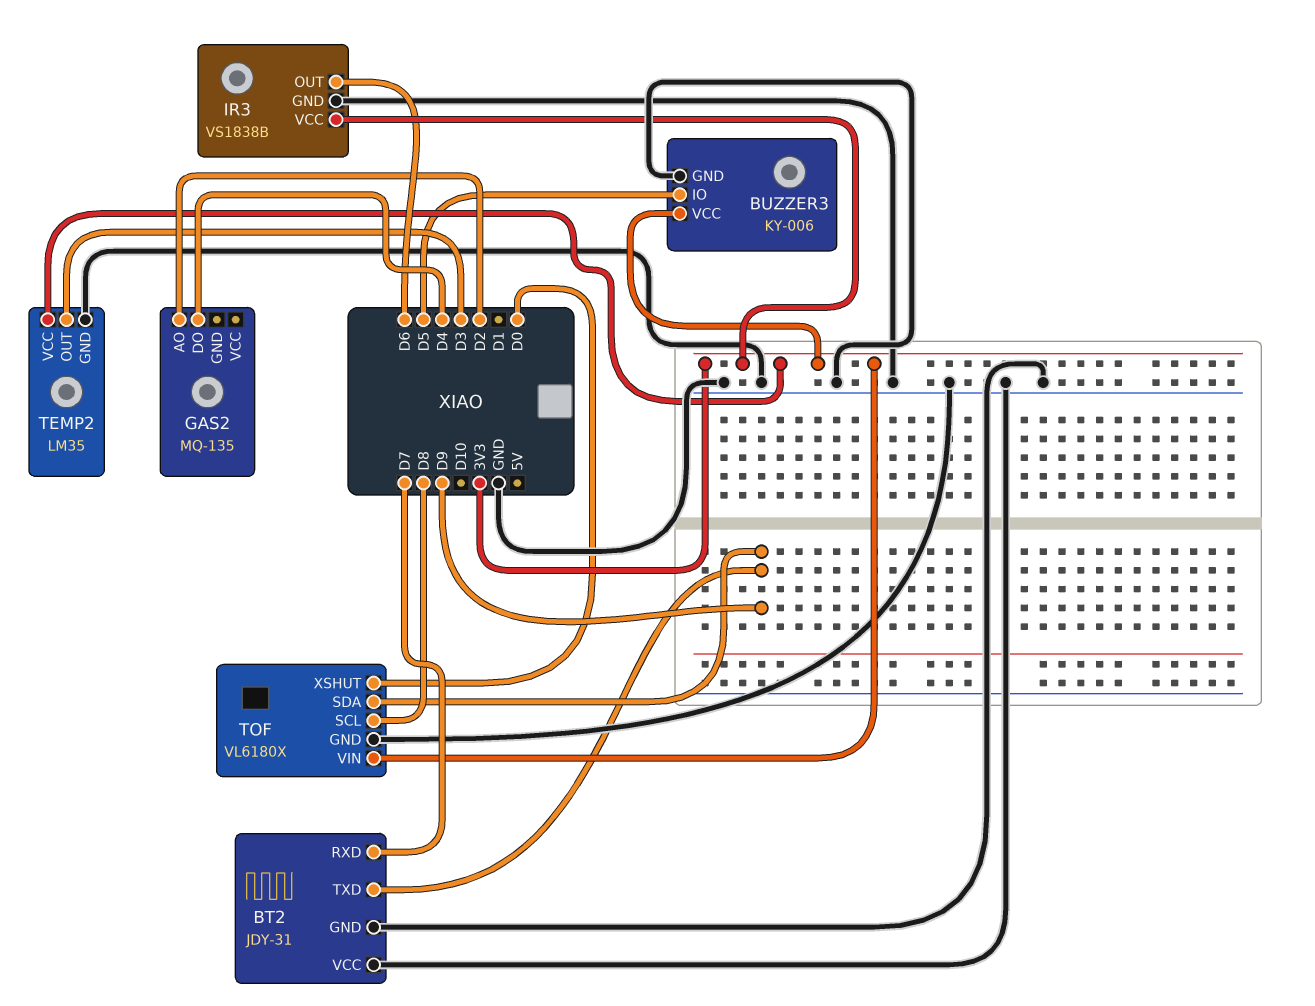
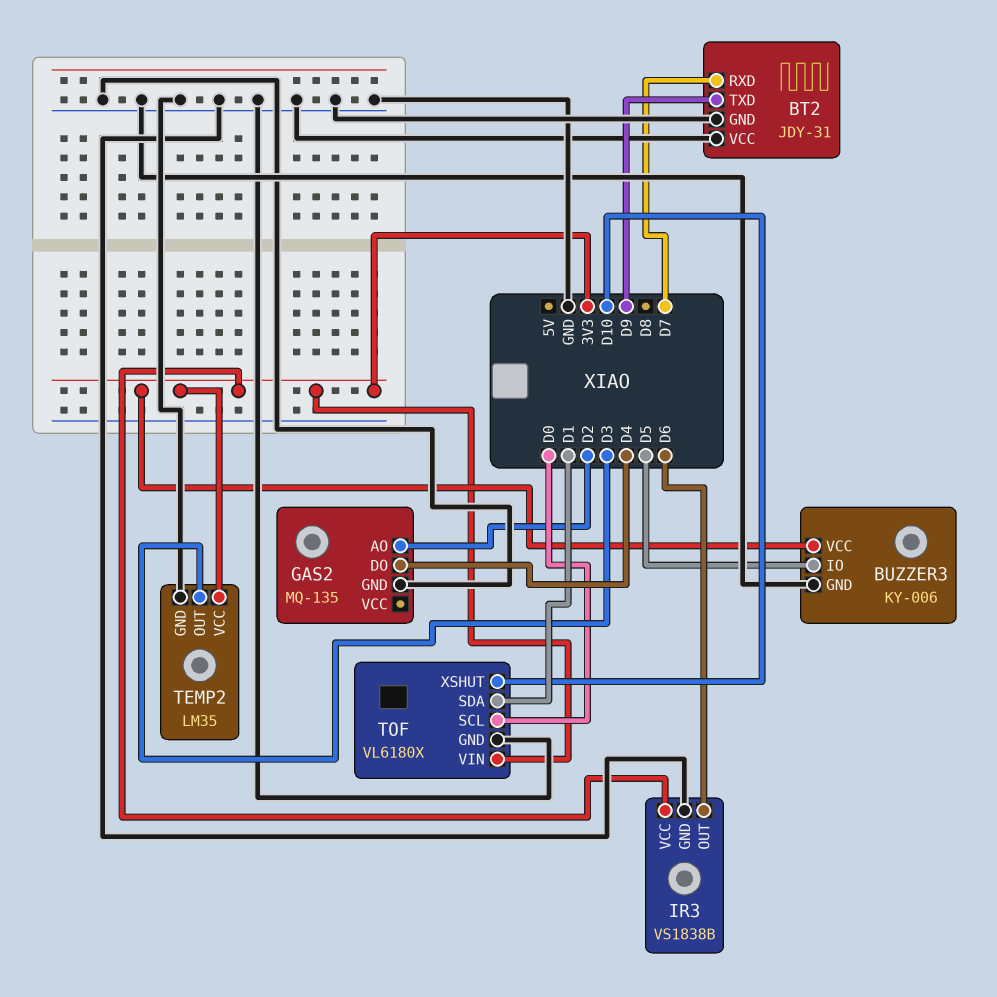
GAS2 pin GND: none -> GND
TOF pin SCL: D8 -> D0
TOF pin SDA: D9 -> D1
TOF pin XSHUT: D0 -> D10

